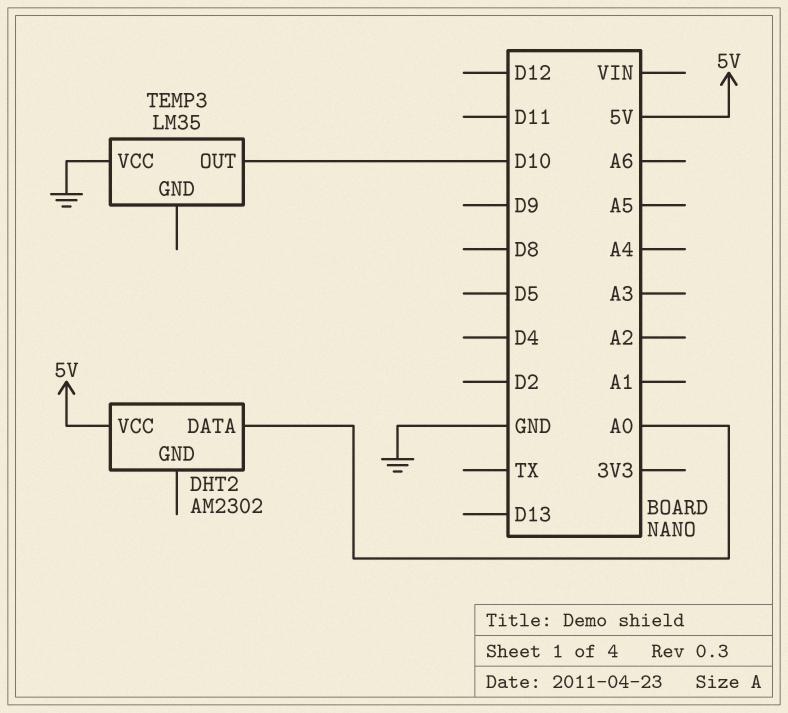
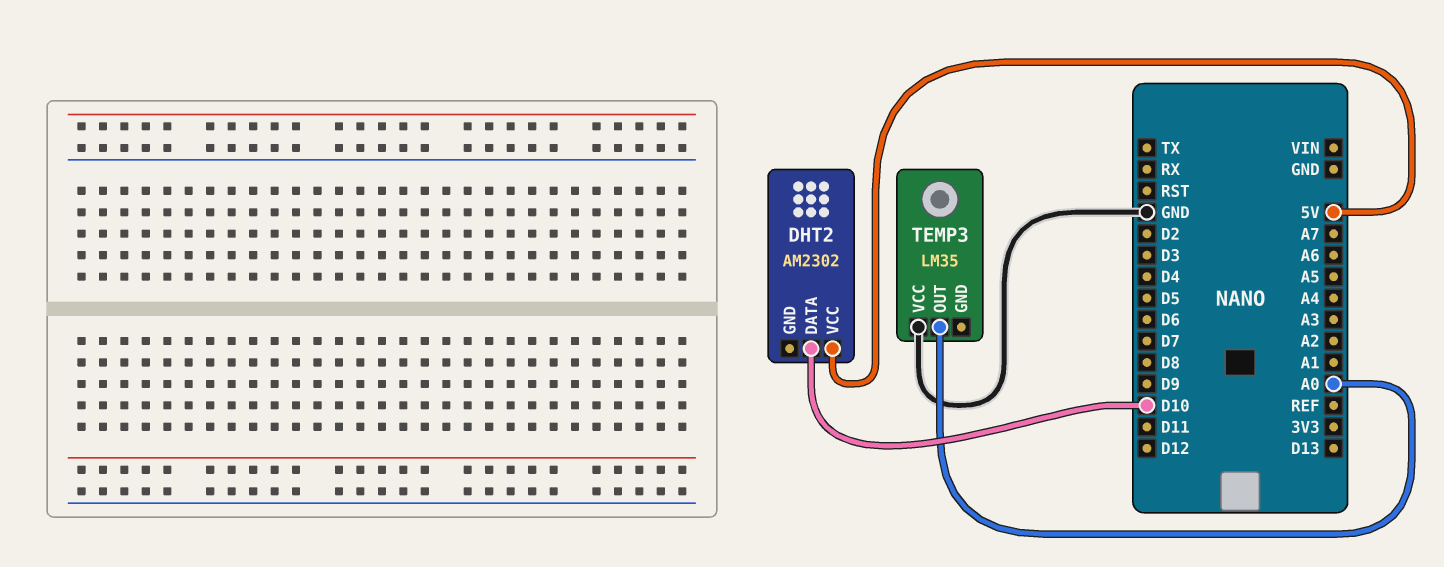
DHT2 pin DATA: A0 -> D10
TEMP3 pin OUT: D10 -> A0

